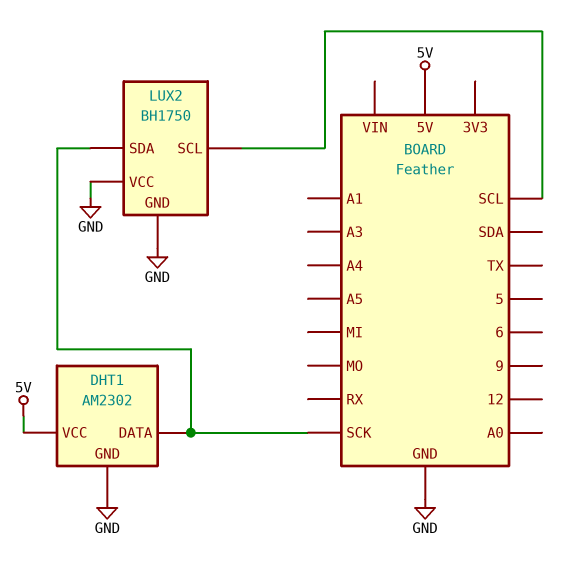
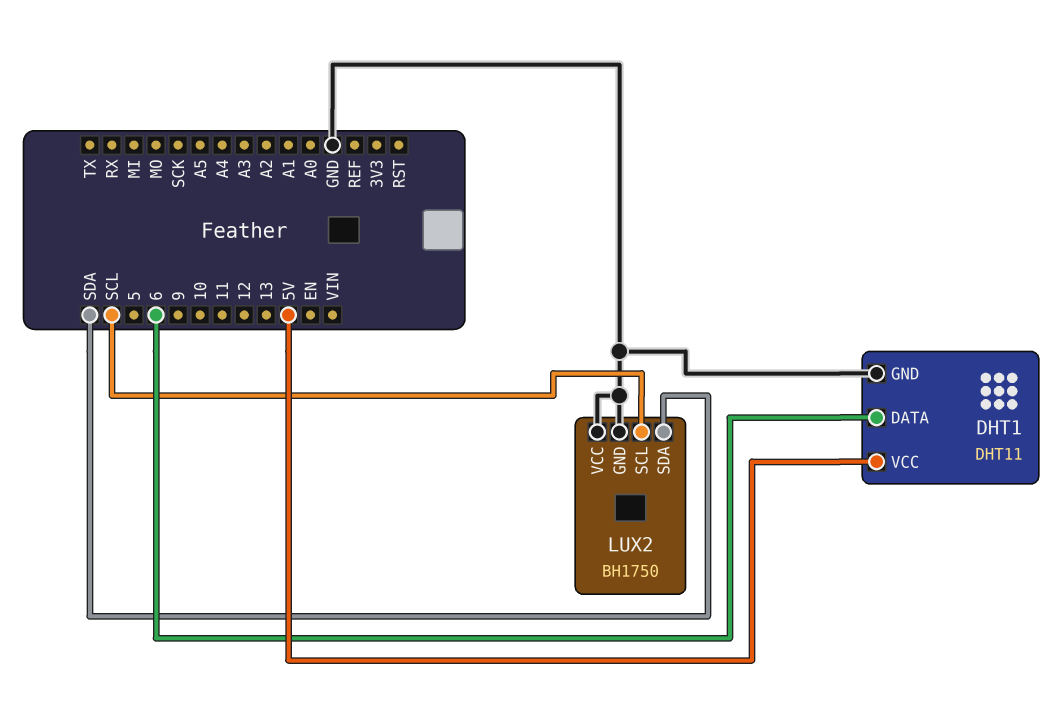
DHT1: AM2302 -> DHT11
DHT1 pin DATA: SCK -> 6
LUX2 pin SDA: SCK -> SDA

